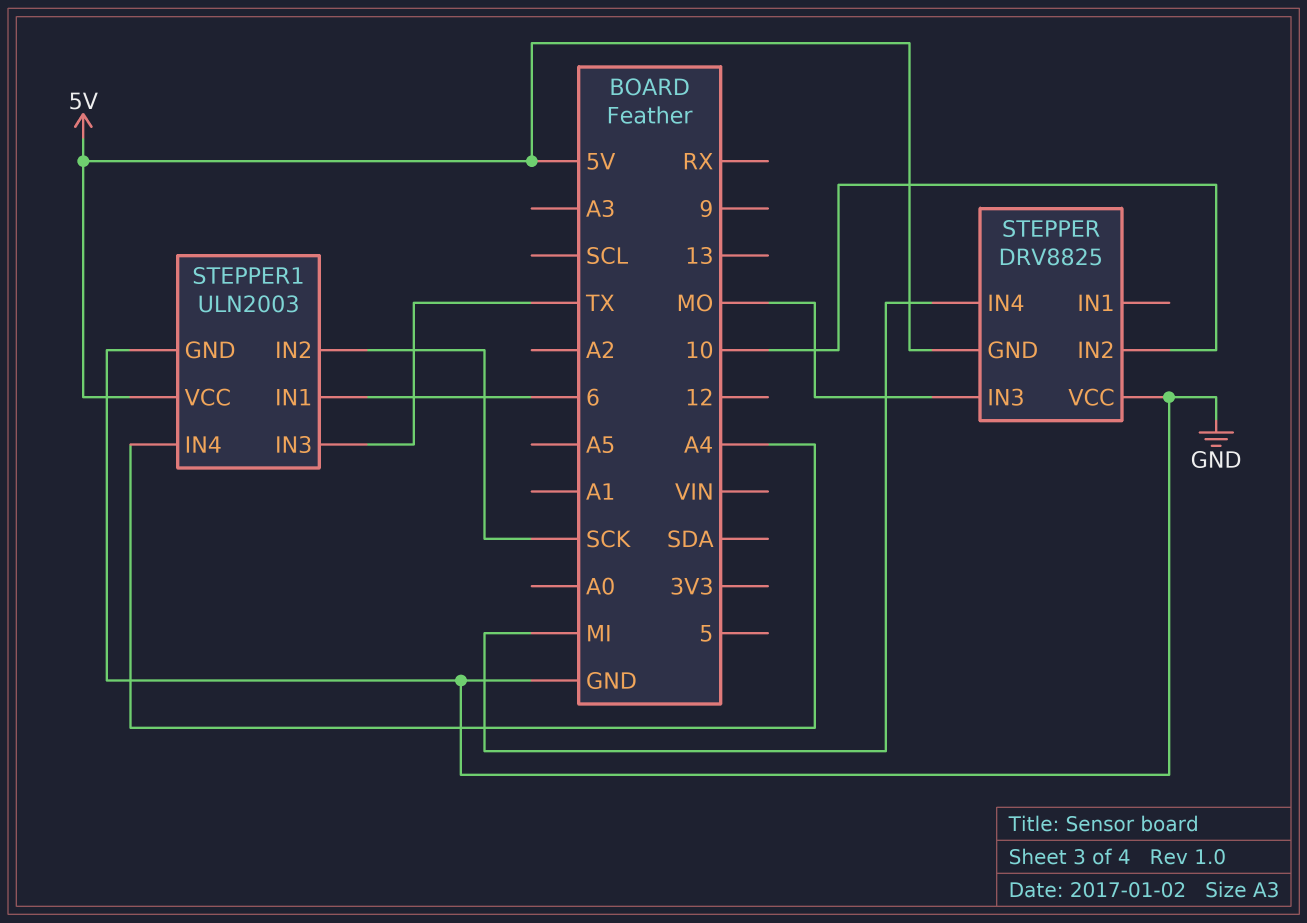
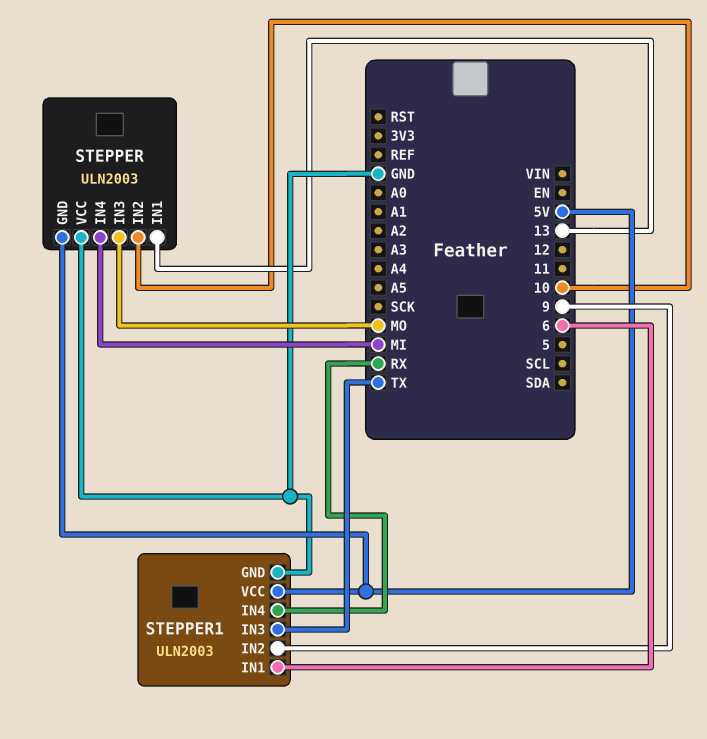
STEPPER: DRV8825 -> ULN2003
STEPPER pin IN1: none -> 13
STEPPER1 pin IN2: SCK -> 9
STEPPER1 pin IN4: A4 -> RX

